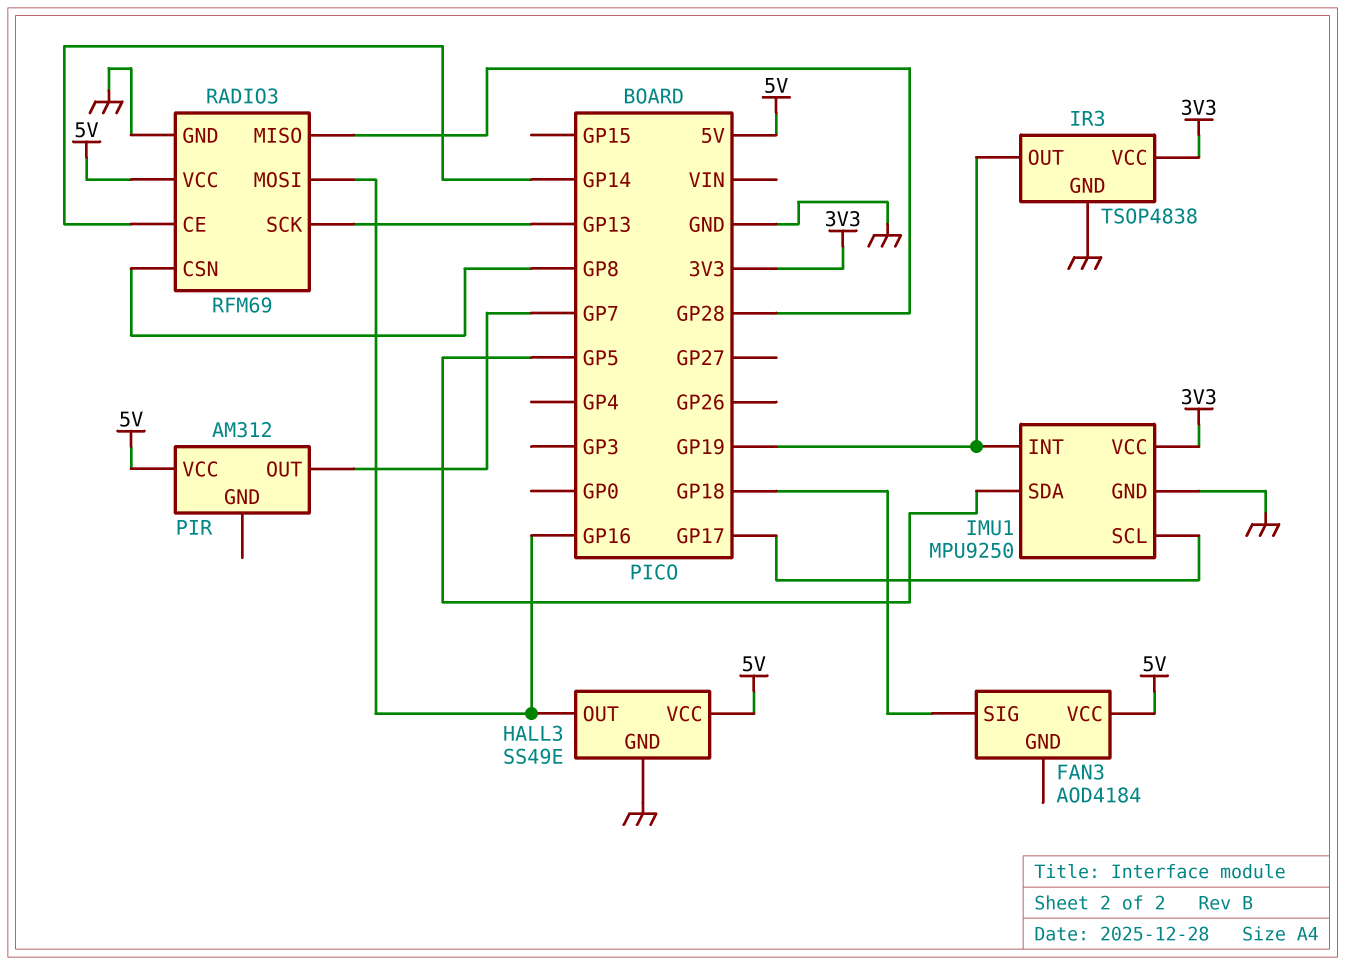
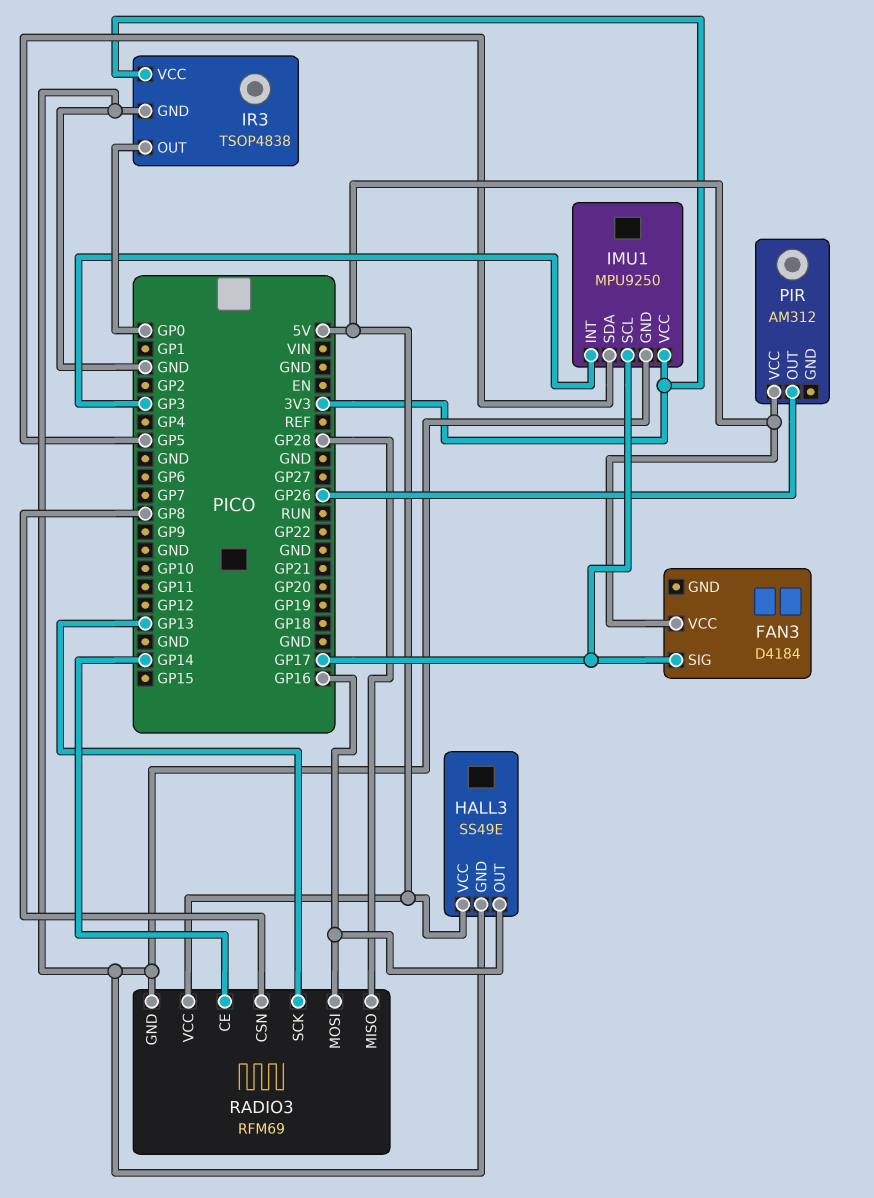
FAN3: AOD4184 -> D4184
FAN3 pin SIG: GP18 -> GP17
IMU1 pin INT: GP19 -> GP3
IR3 pin OUT: GP19 -> GP0
PIR pin OUT: GP7 -> GP26

